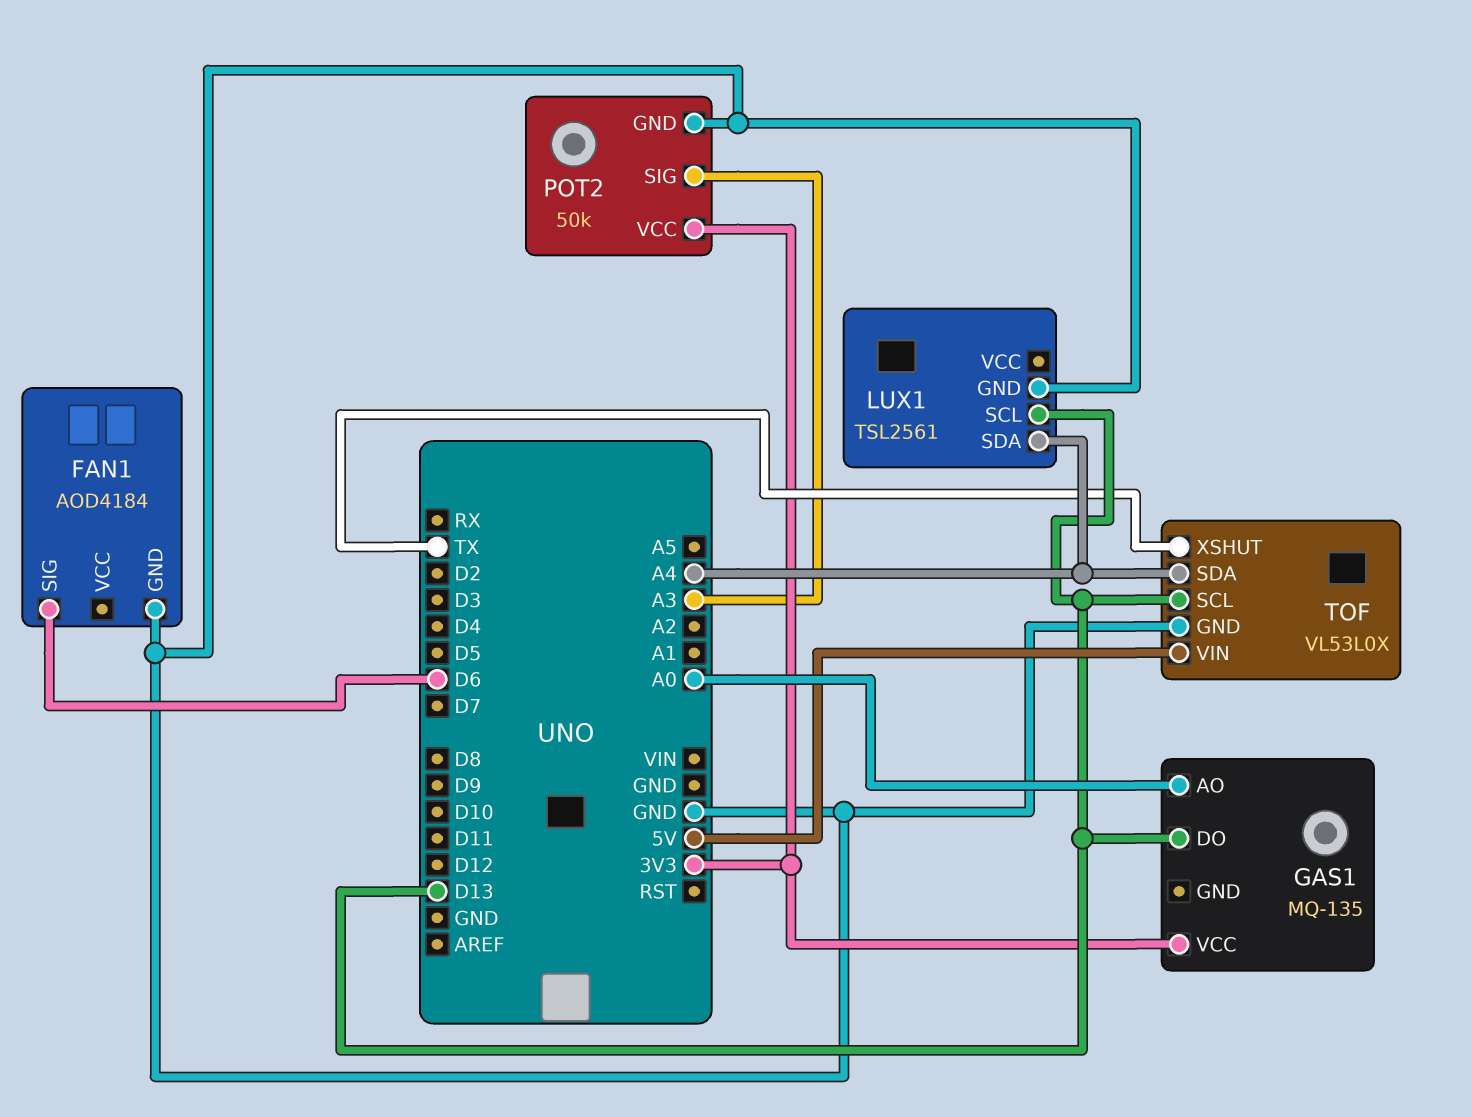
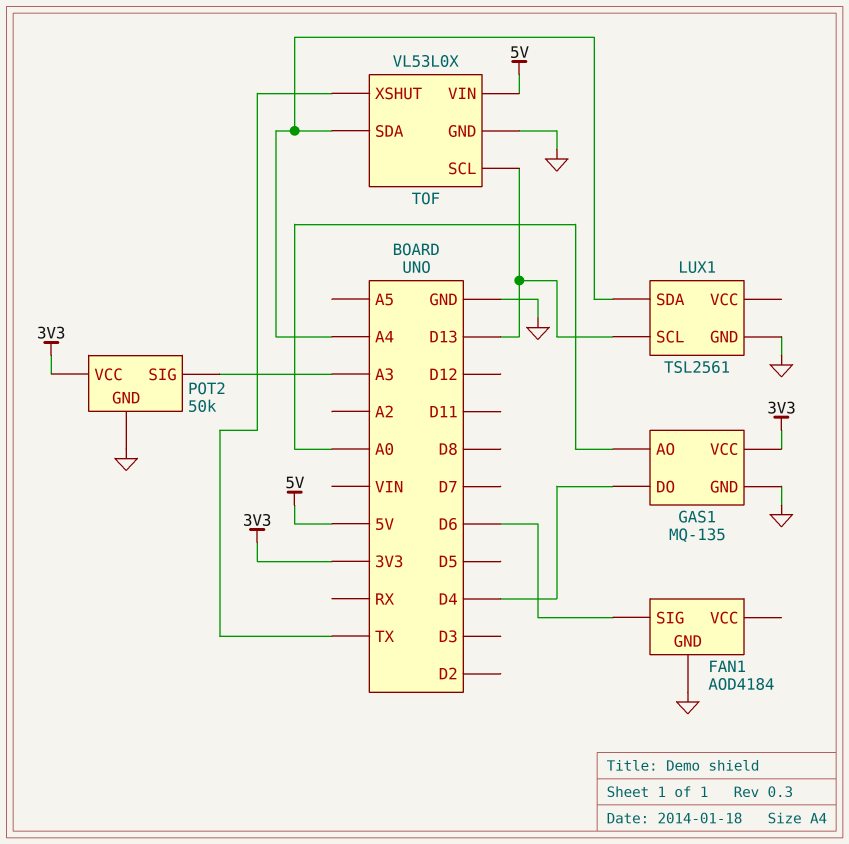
GAS1 pin DO: D13 -> D4
GAS1 pin GND: none -> GND

